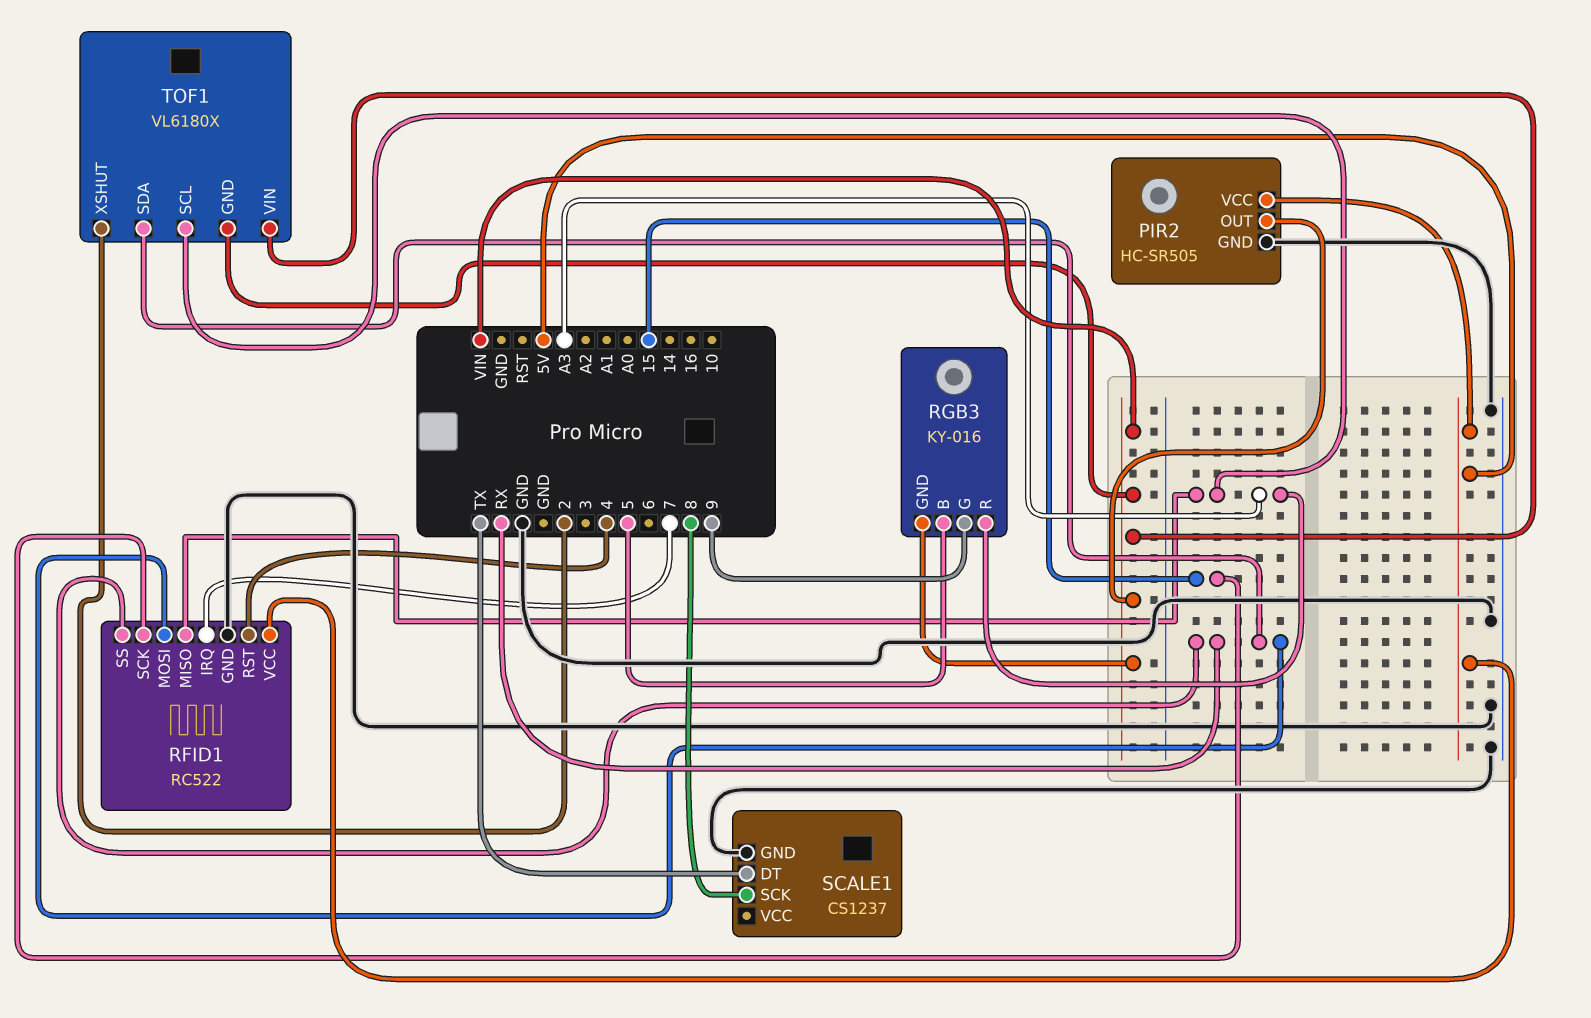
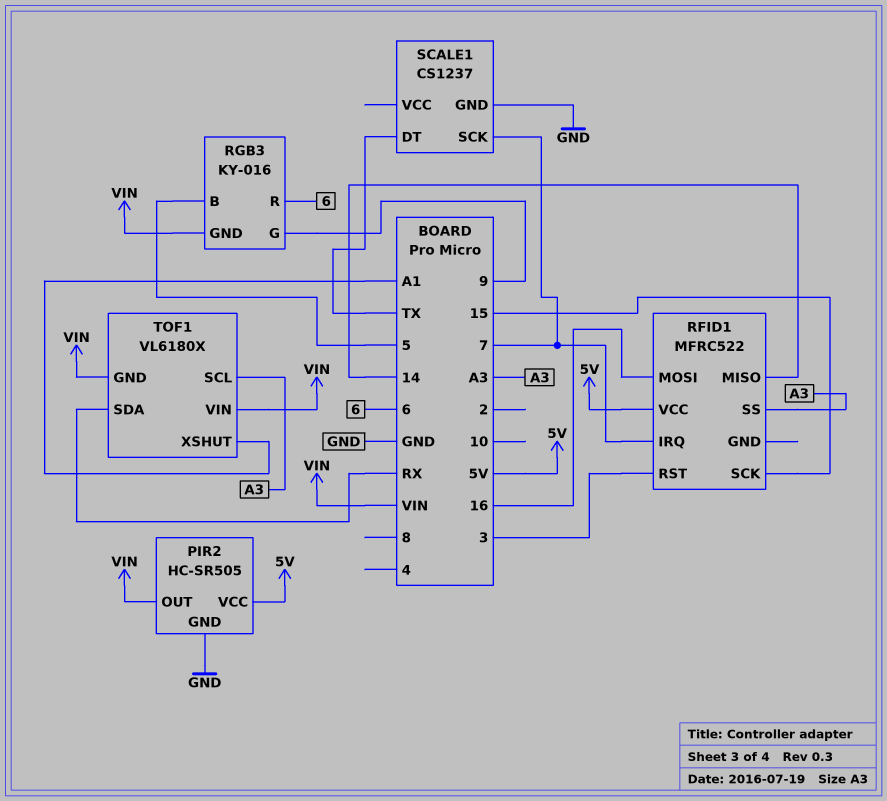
RFID1: RC522 -> MFRC522
RFID1 pin GND: GND -> none
RFID1 pin MISO: A3 -> 14
RFID1 pin MOSI: RX -> 16
RFID1 pin RST: 4 -> 3
RFID1 pin SS: RX -> A3
RGB3 pin R: A3 -> 6
SCALE1 pin SCK: 8 -> 7
TOF1 pin XSHUT: 2 -> A1

